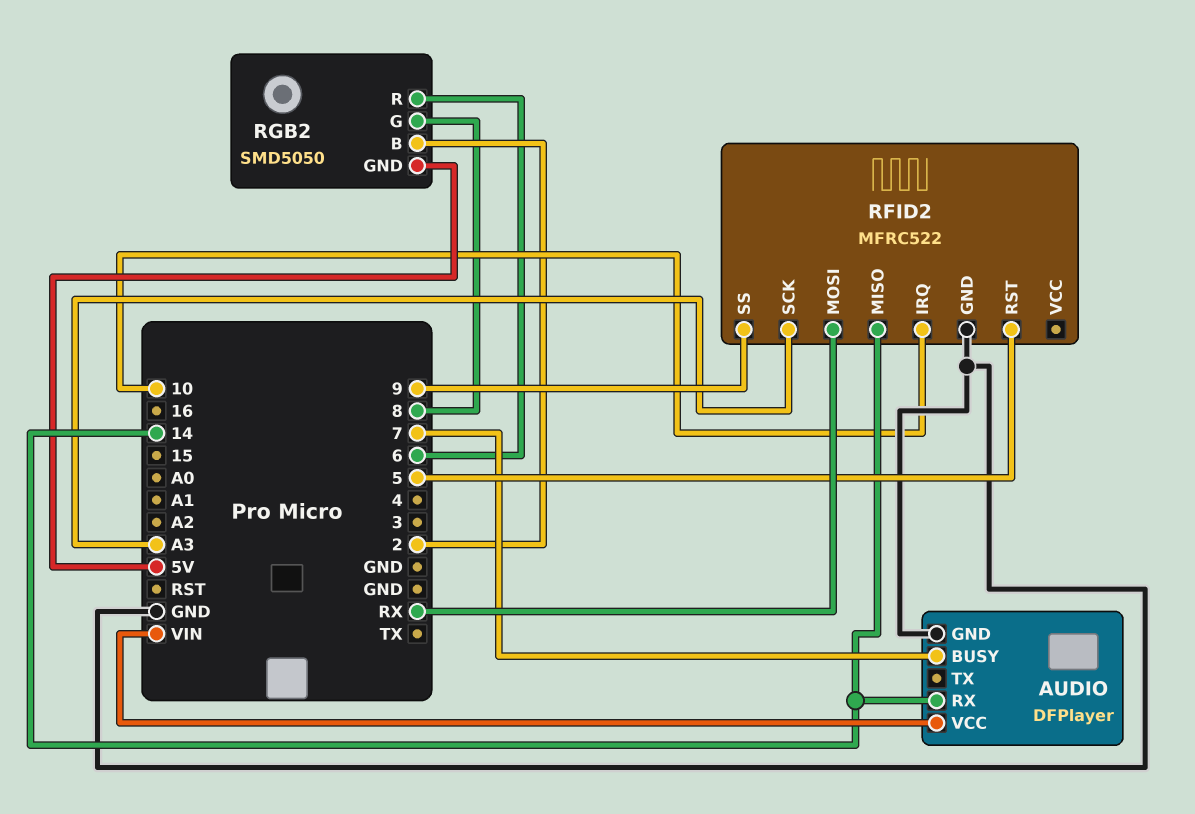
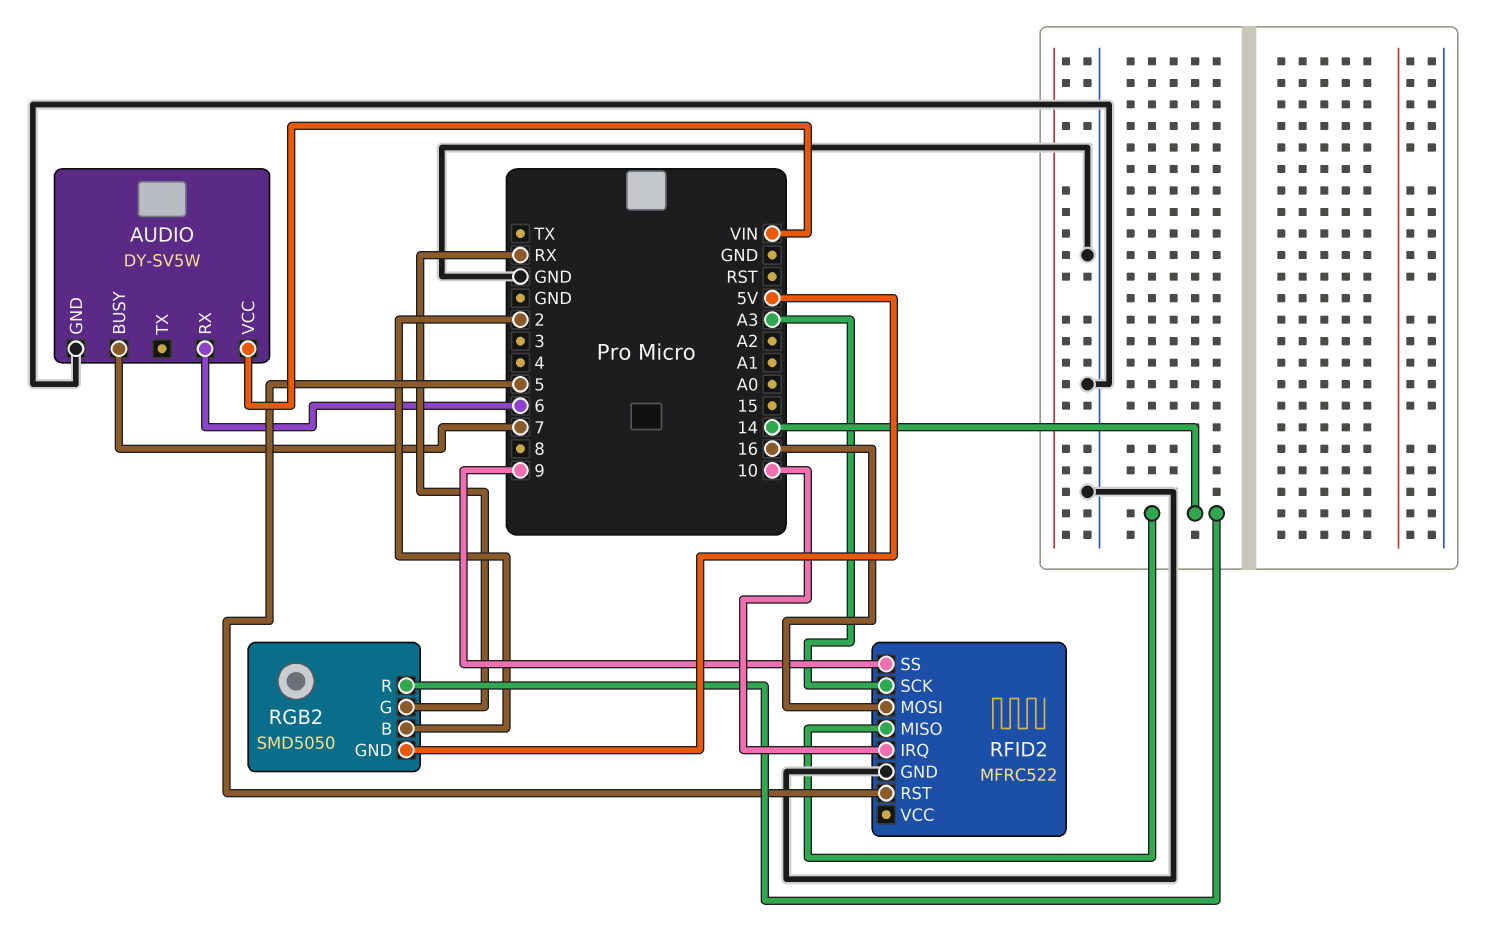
AUDIO: DFPlayer -> DY-SV5W
AUDIO pin RX: 14 -> 6
RFID2 pin MOSI: RX -> 16
RGB2 pin G: 8 -> RX
RGB2 pin R: 6 -> 14

